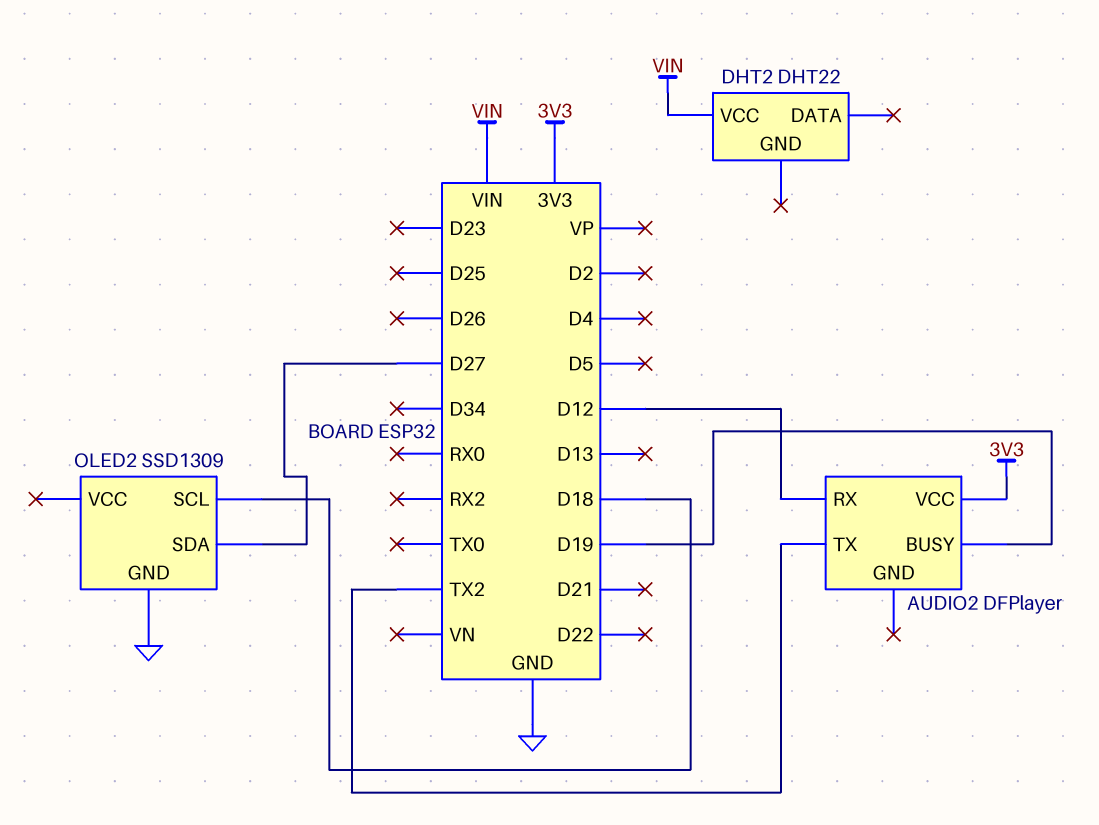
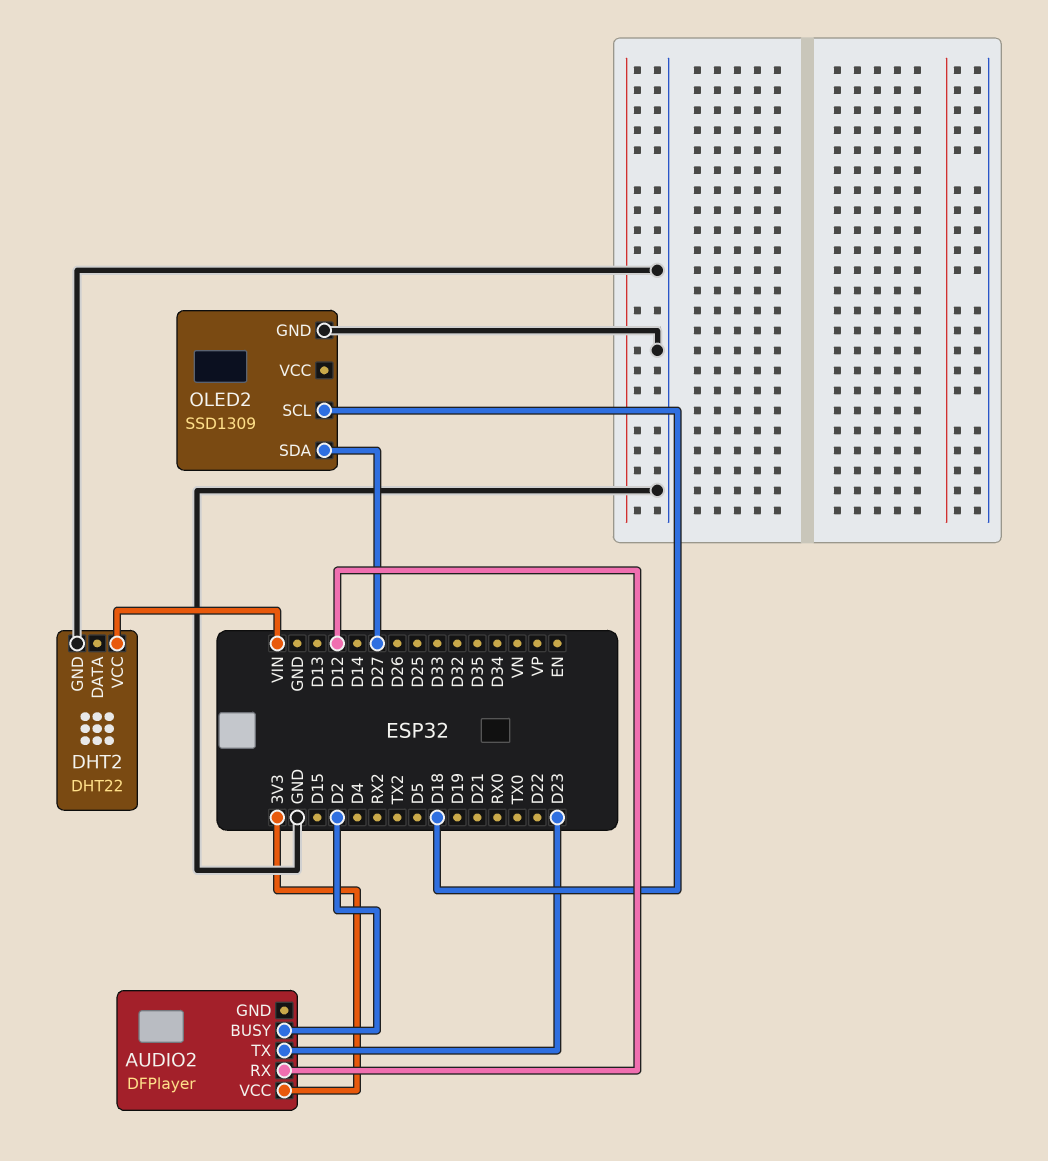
AUDIO2 pin BUSY: D19 -> D2
AUDIO2 pin TX: TX2 -> D23
DHT2 pin GND: none -> GND

